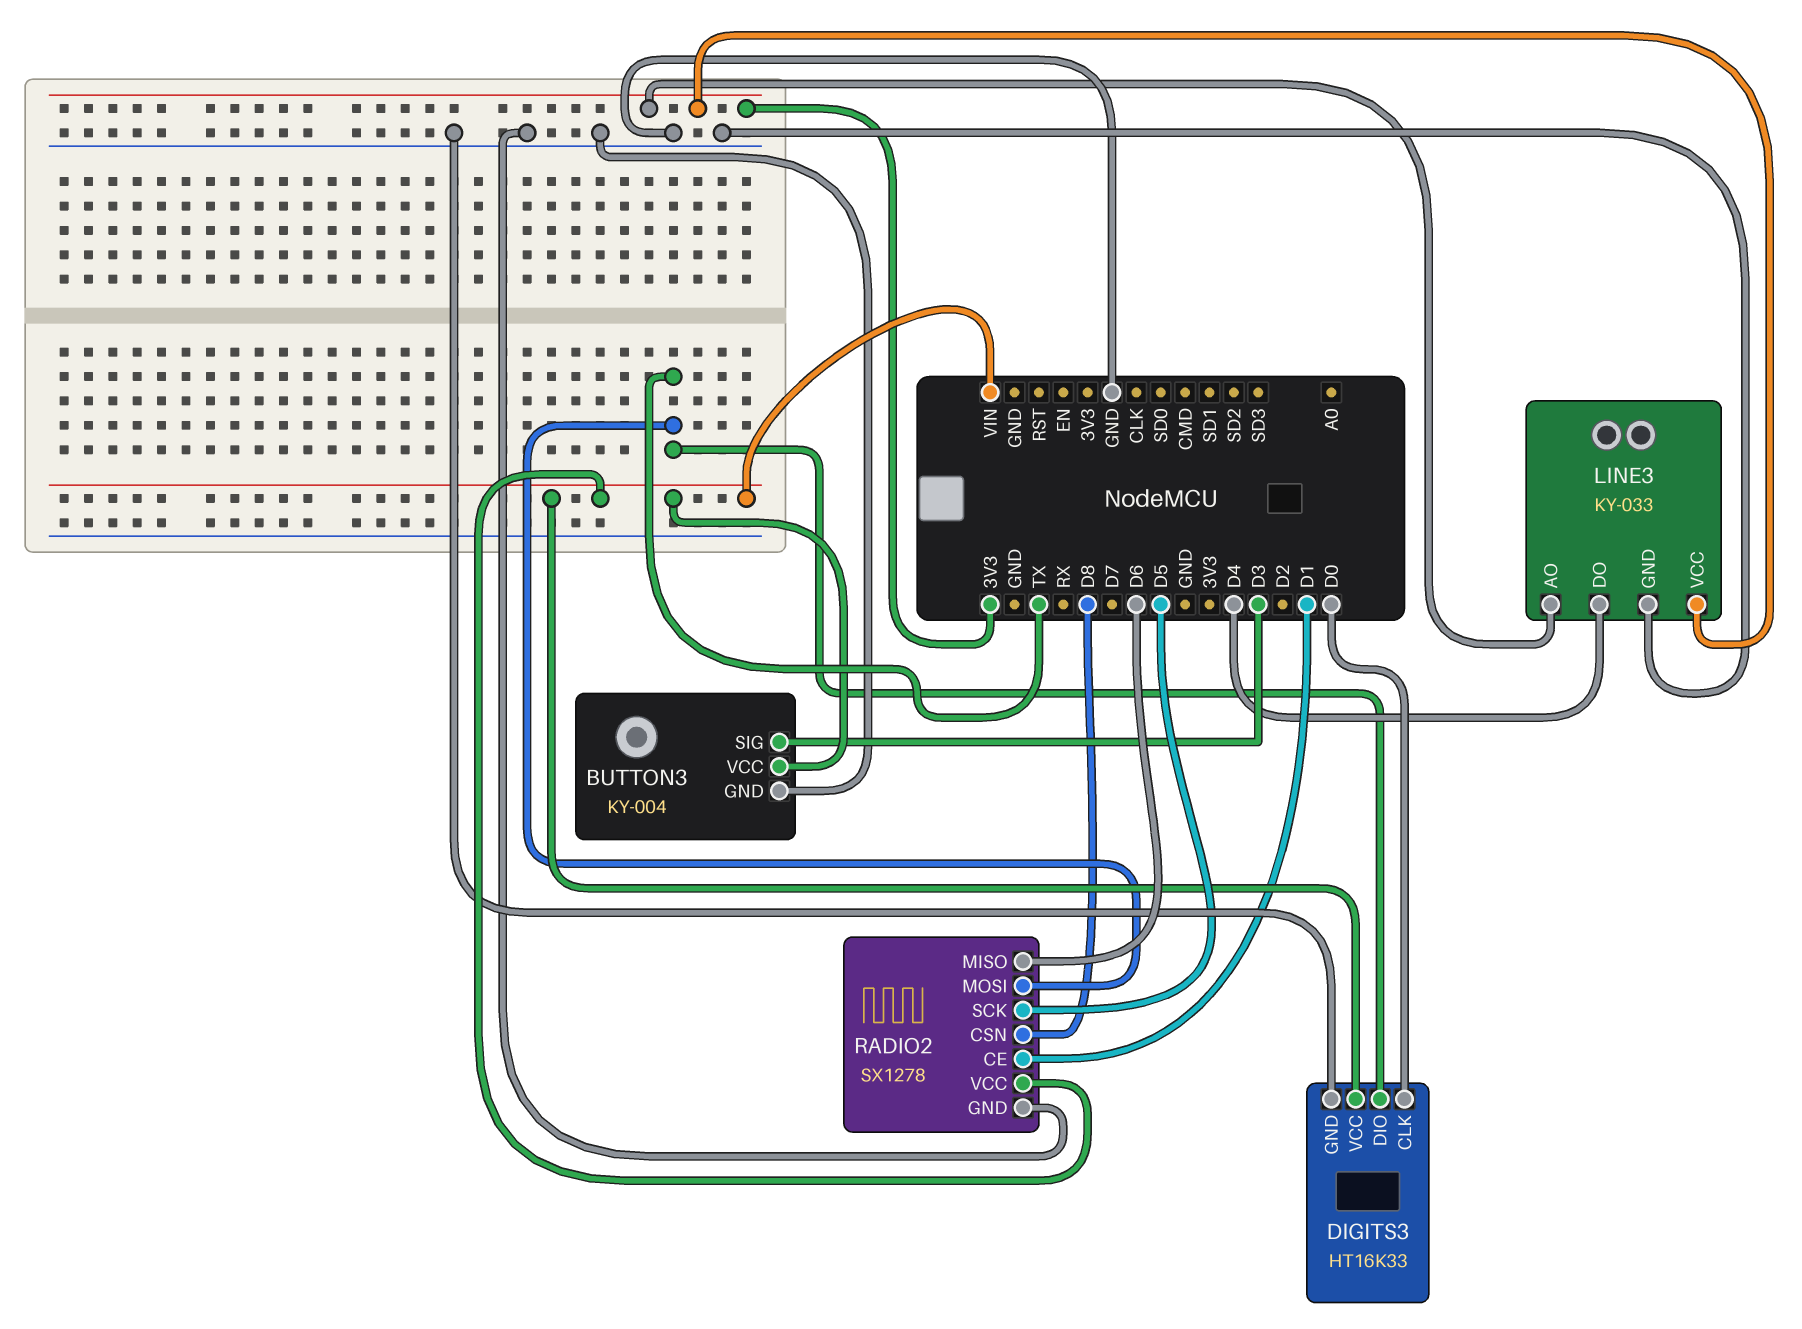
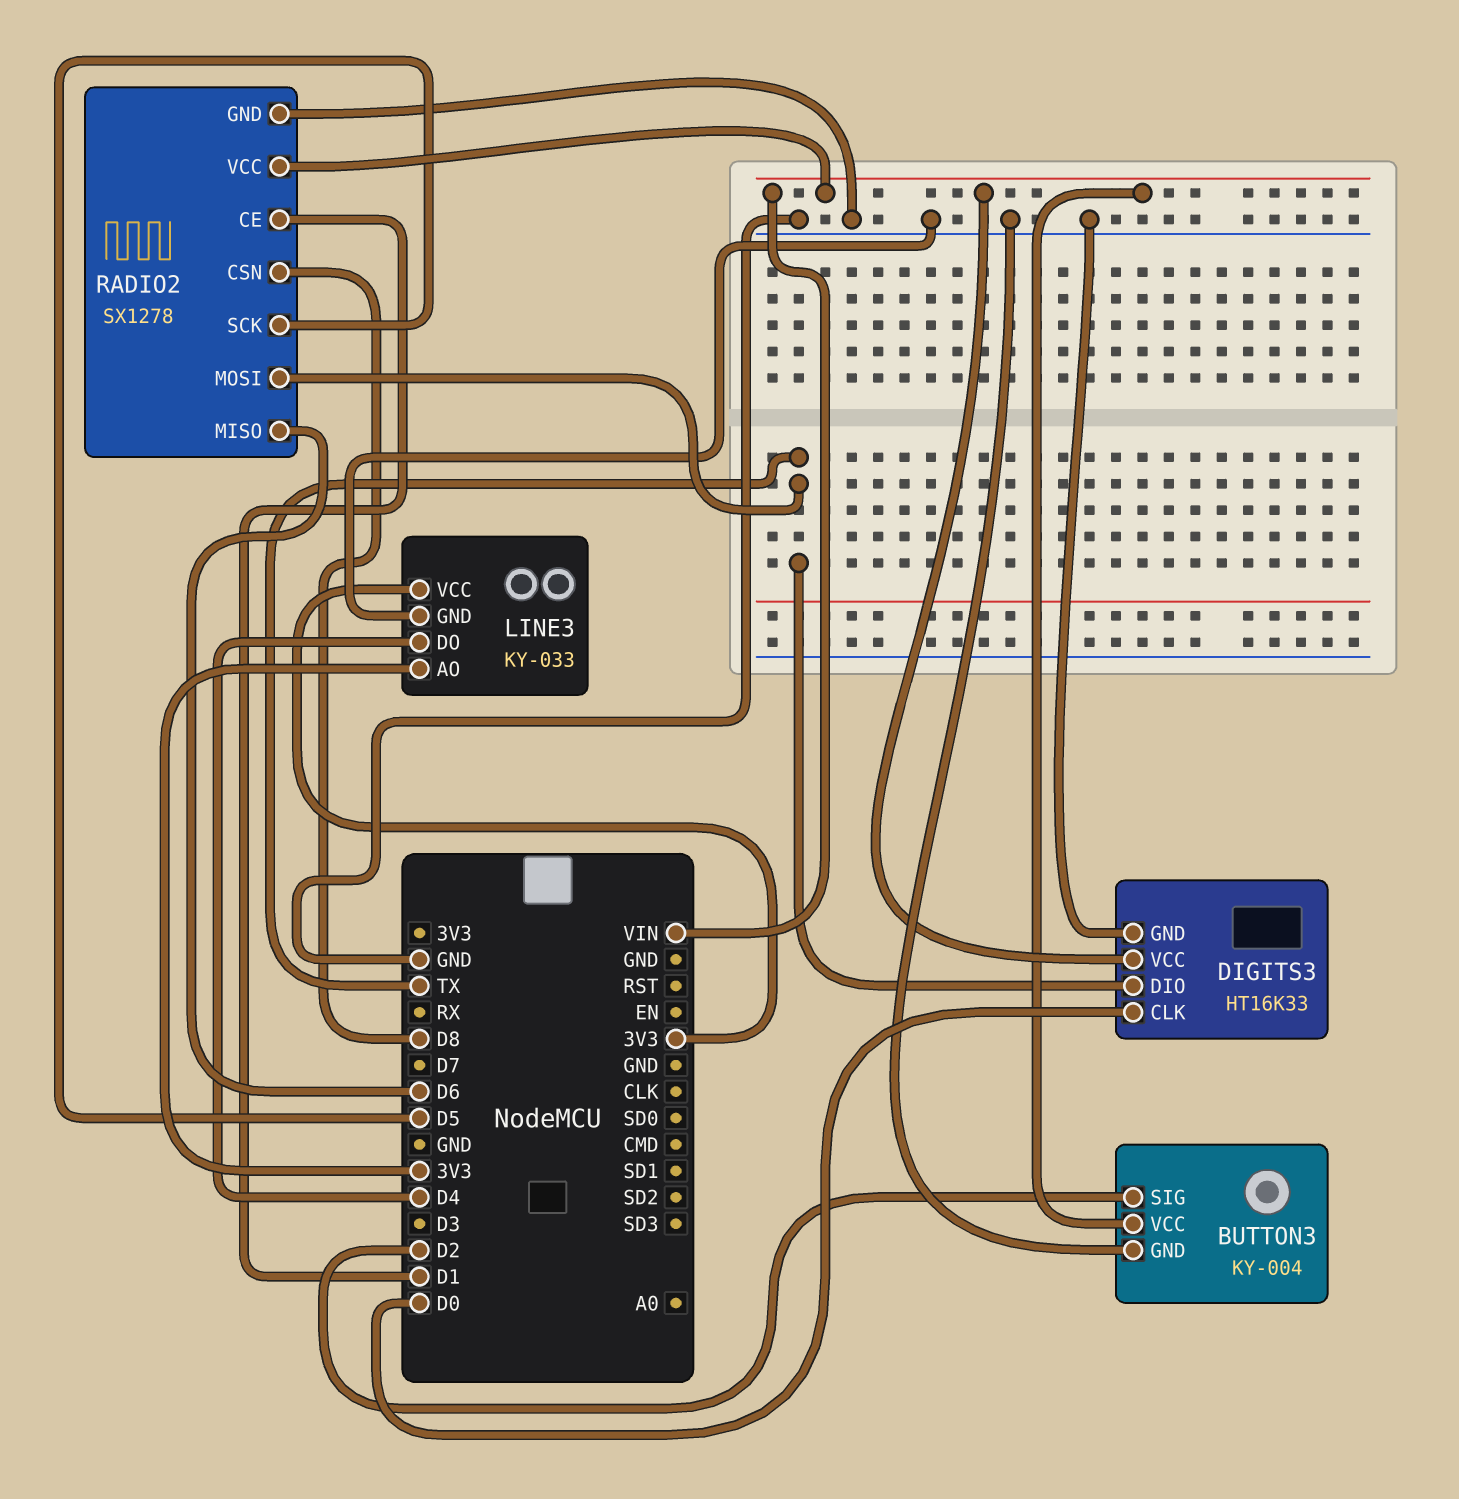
BUTTON3 pin SIG: D3 -> D2

